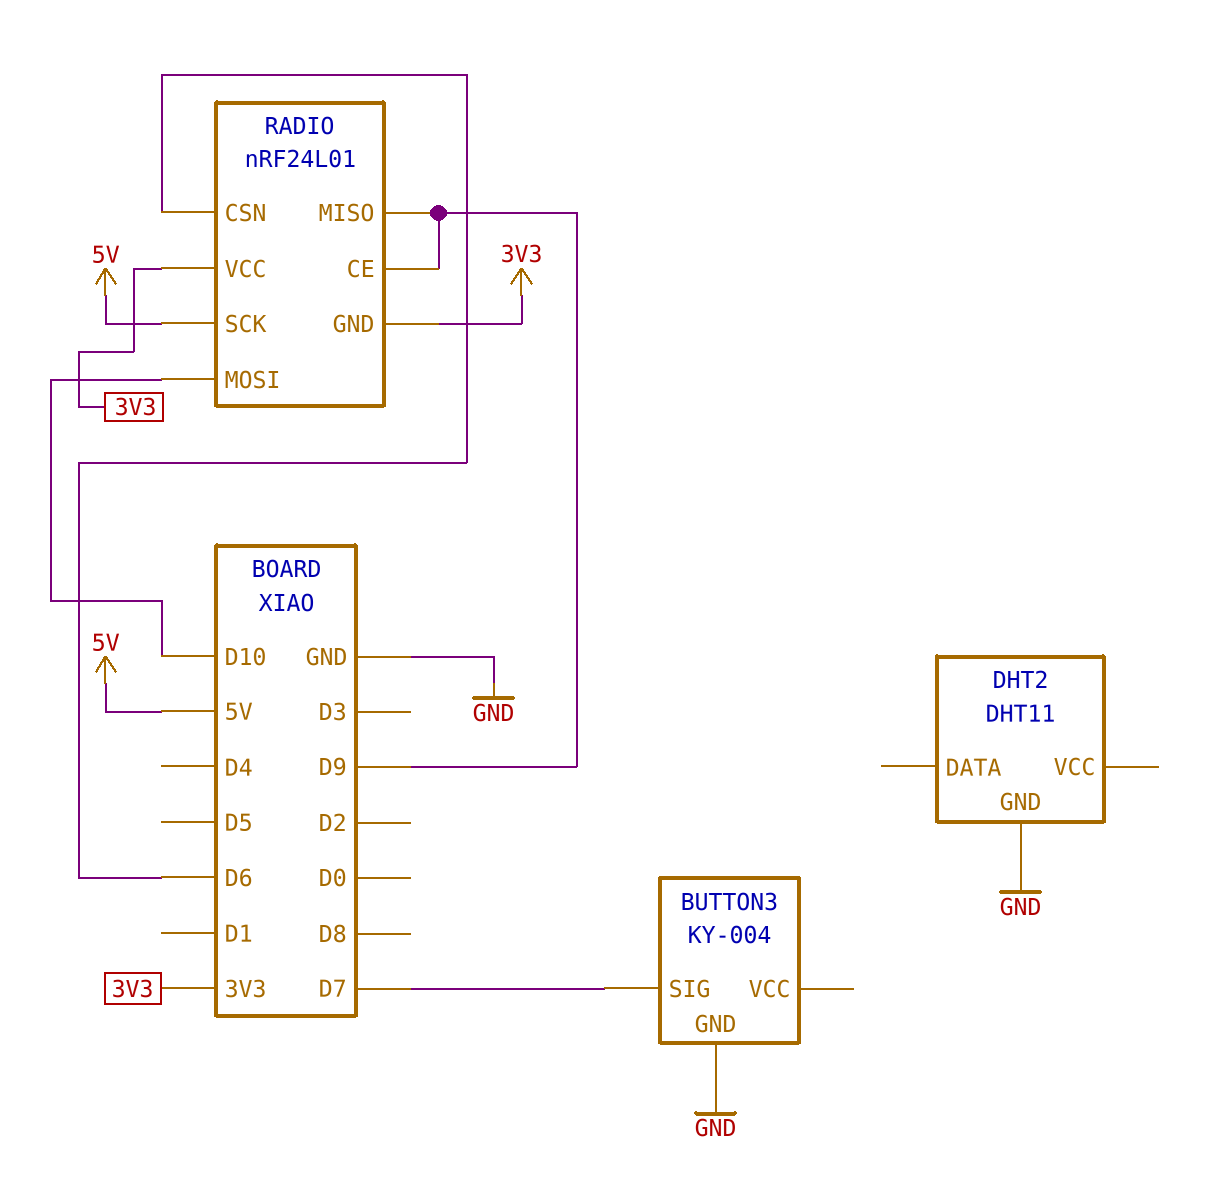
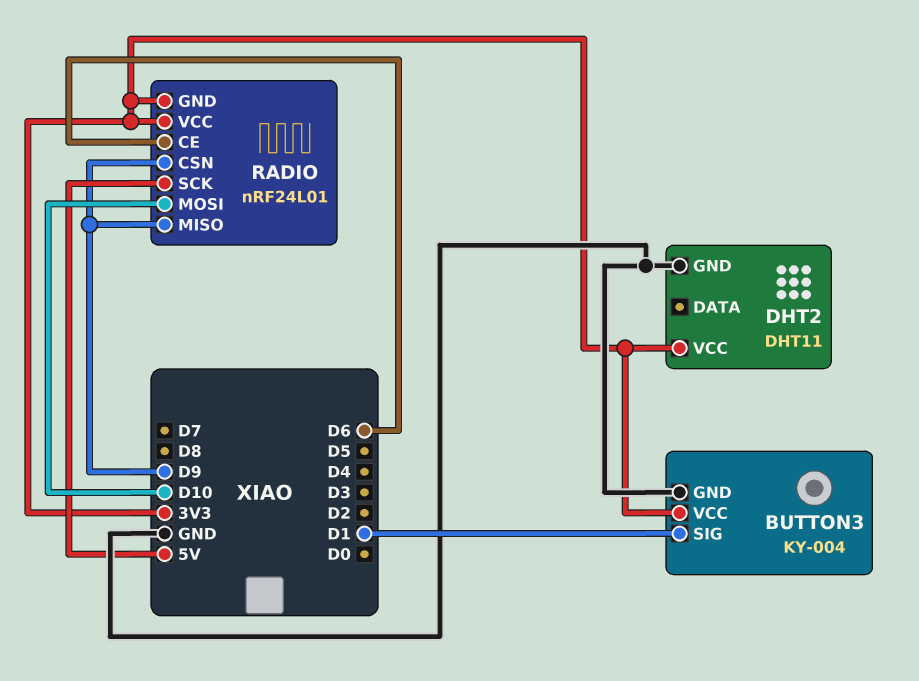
BUTTON3 pin SIG: D7 -> D1
BUTTON3 pin VCC: none -> 3V3
DHT2 pin VCC: none -> 3V3
RADIO pin CE: D9 -> D6
RADIO pin CSN: D6 -> D9

